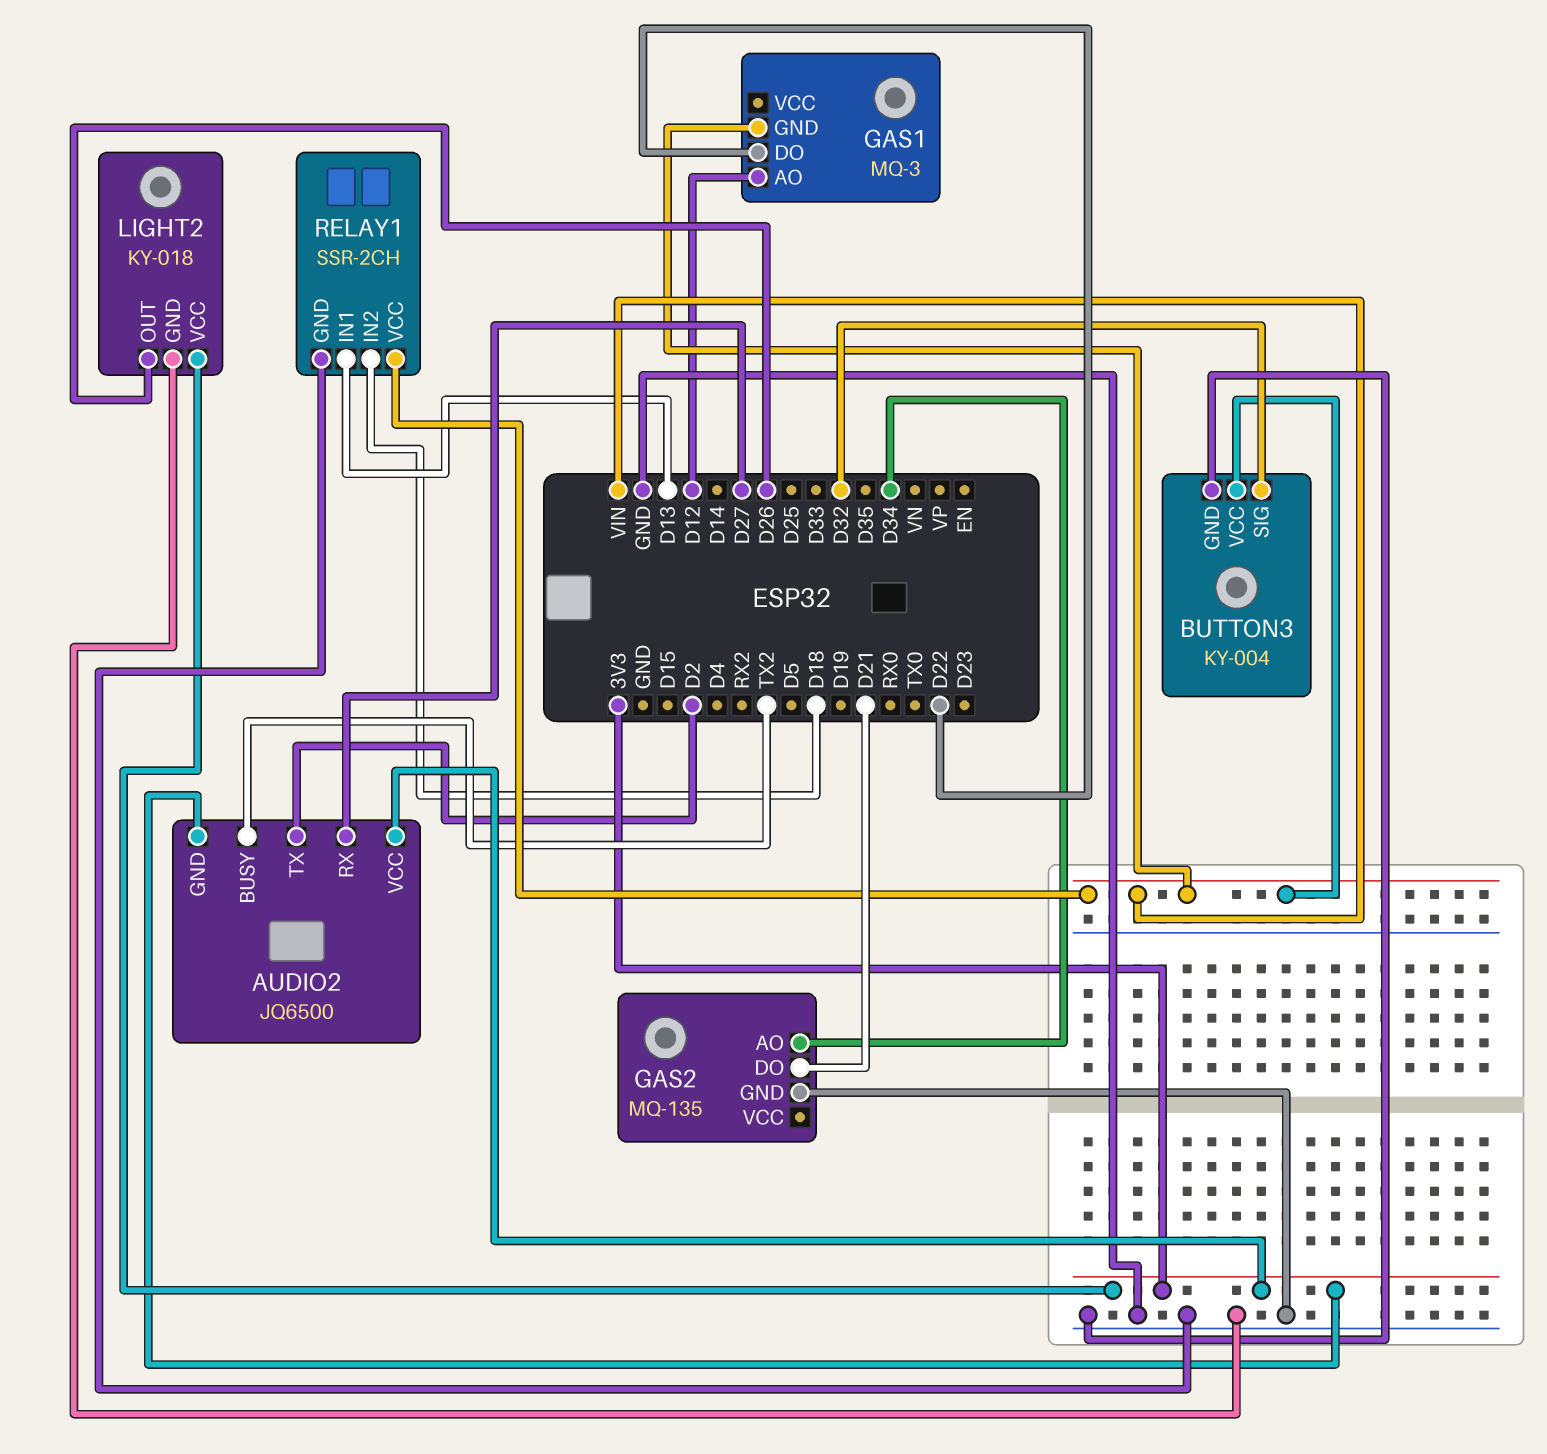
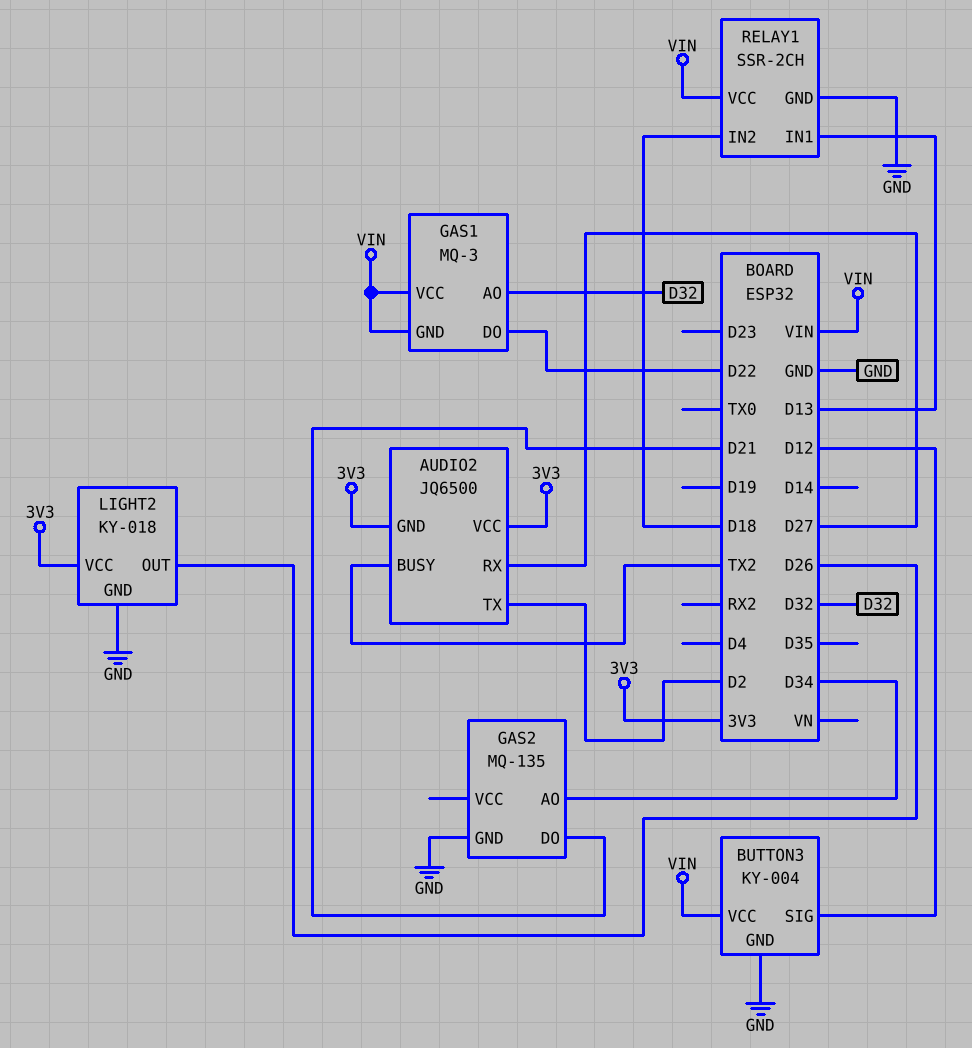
BUTTON3 pin SIG: D32 -> D12
GAS1 pin AO: D12 -> D32
GAS1 pin VCC: none -> VIN

